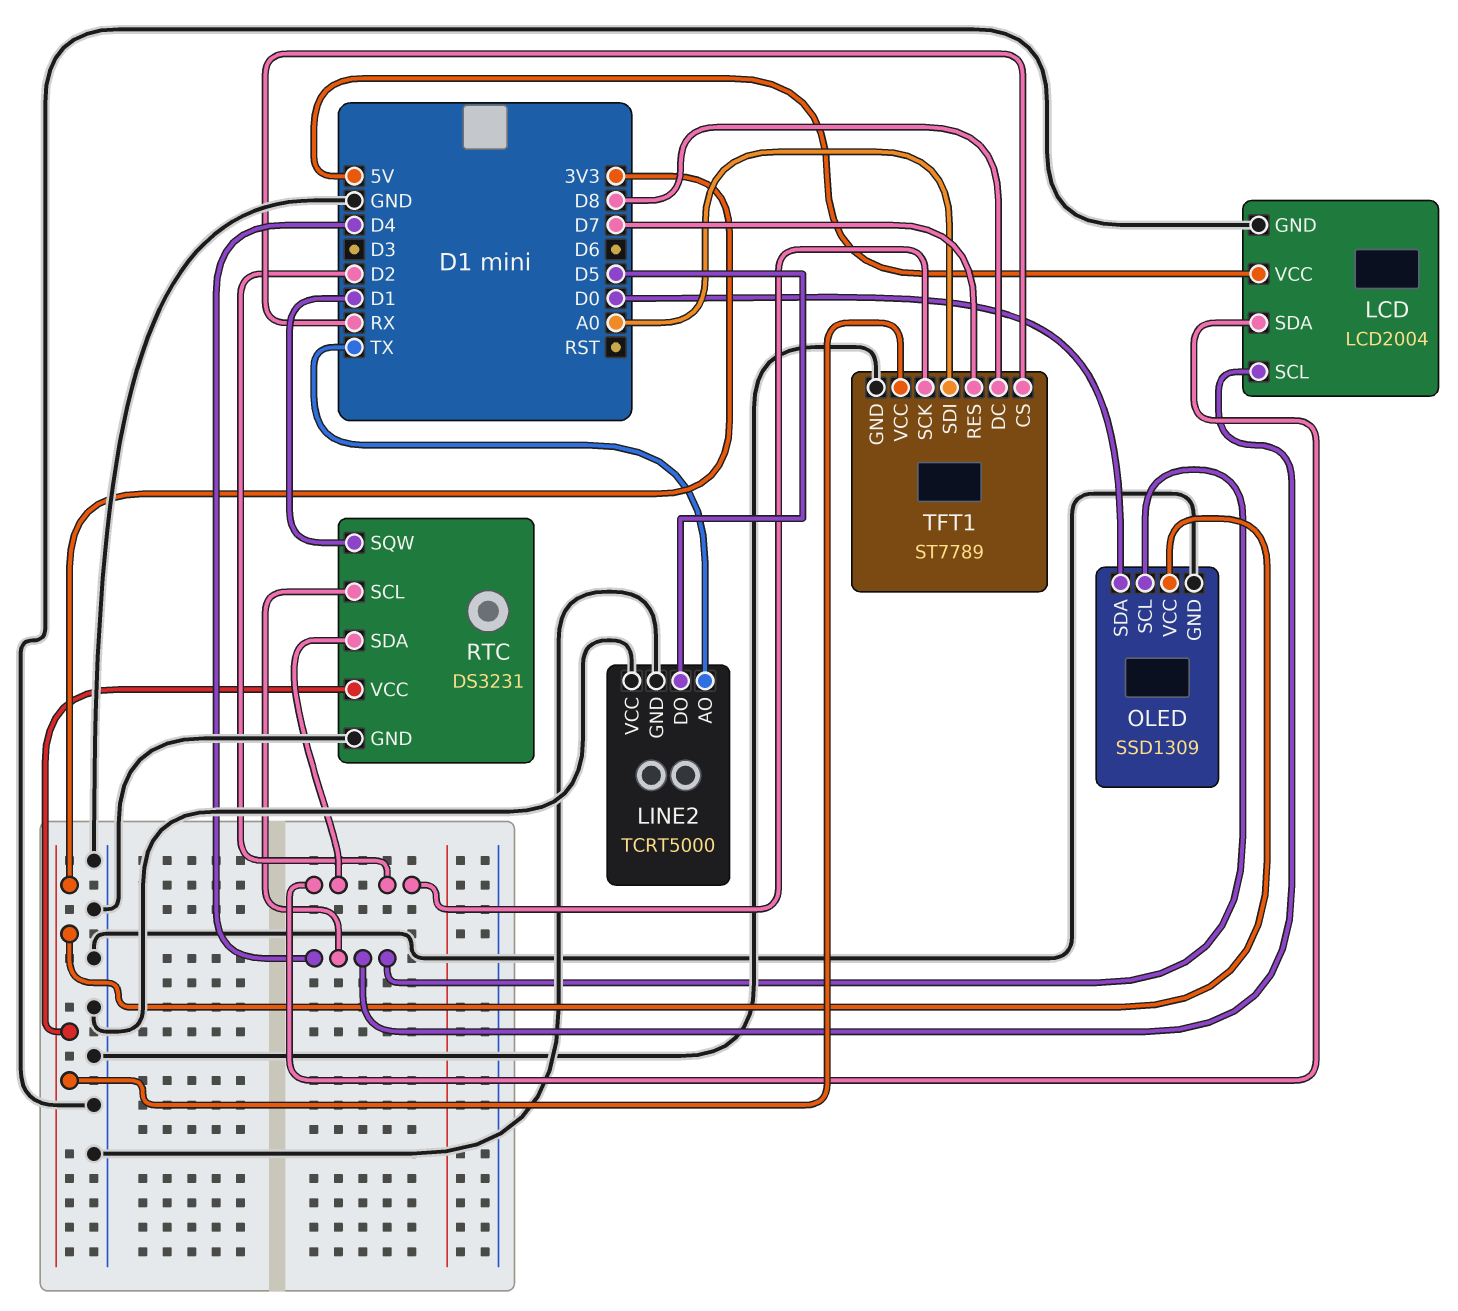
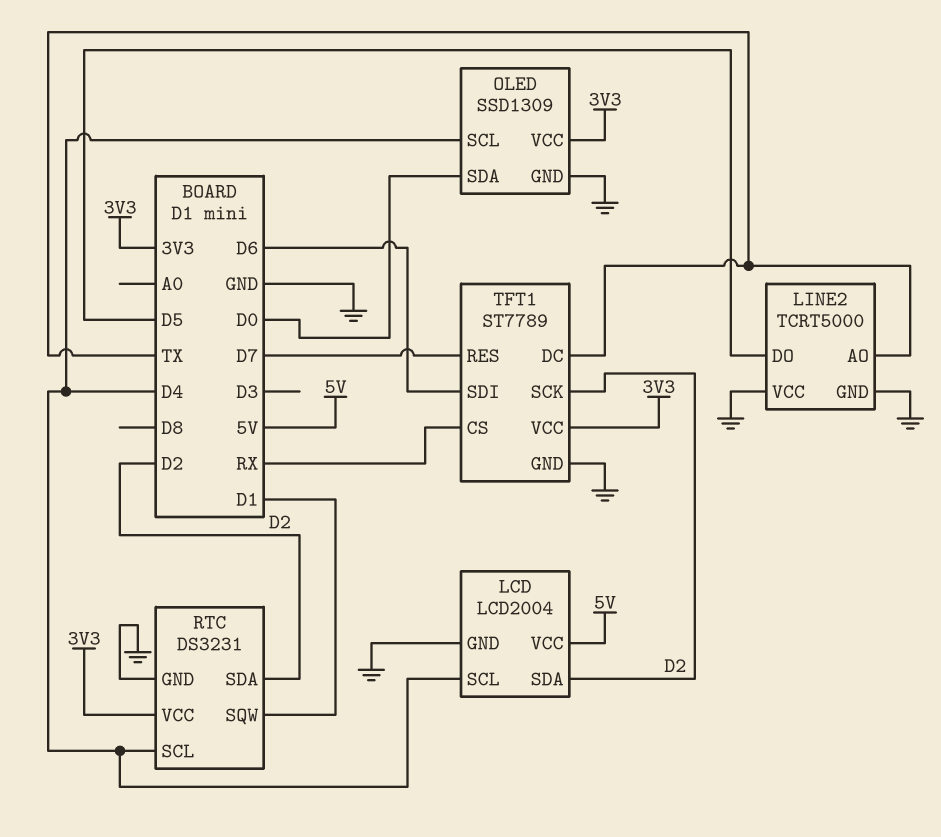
TFT1 pin DC: D8 -> TX
TFT1 pin SDI: A0 -> D6

